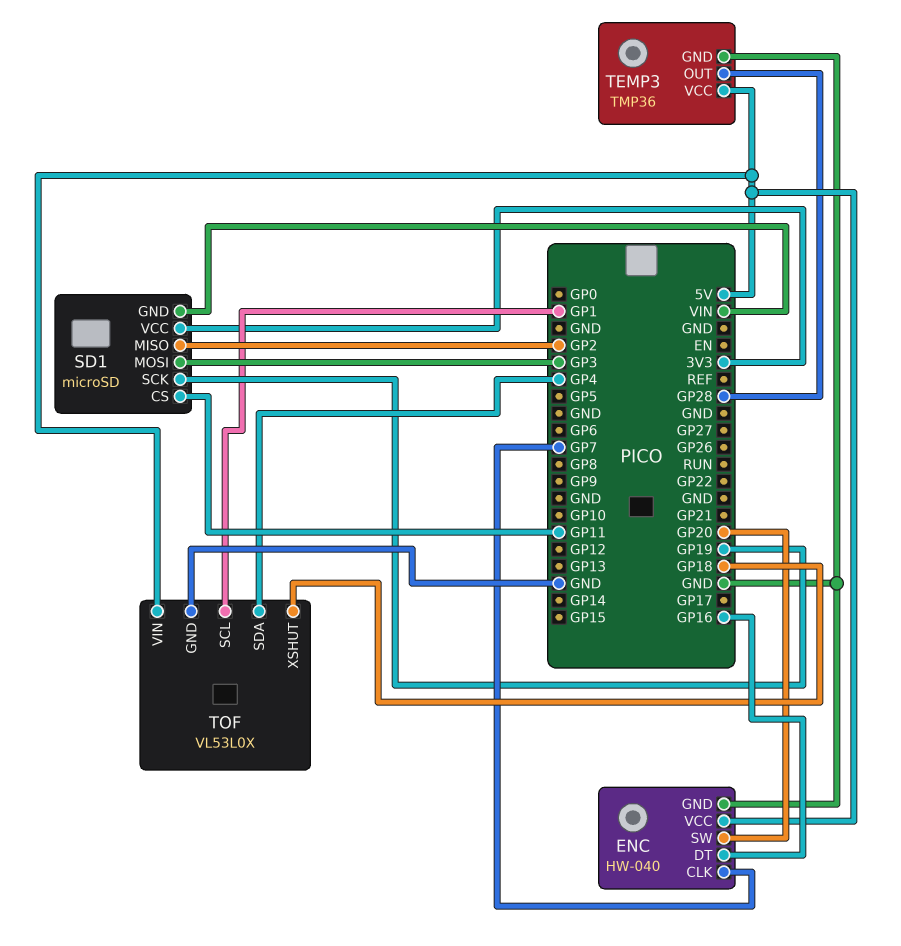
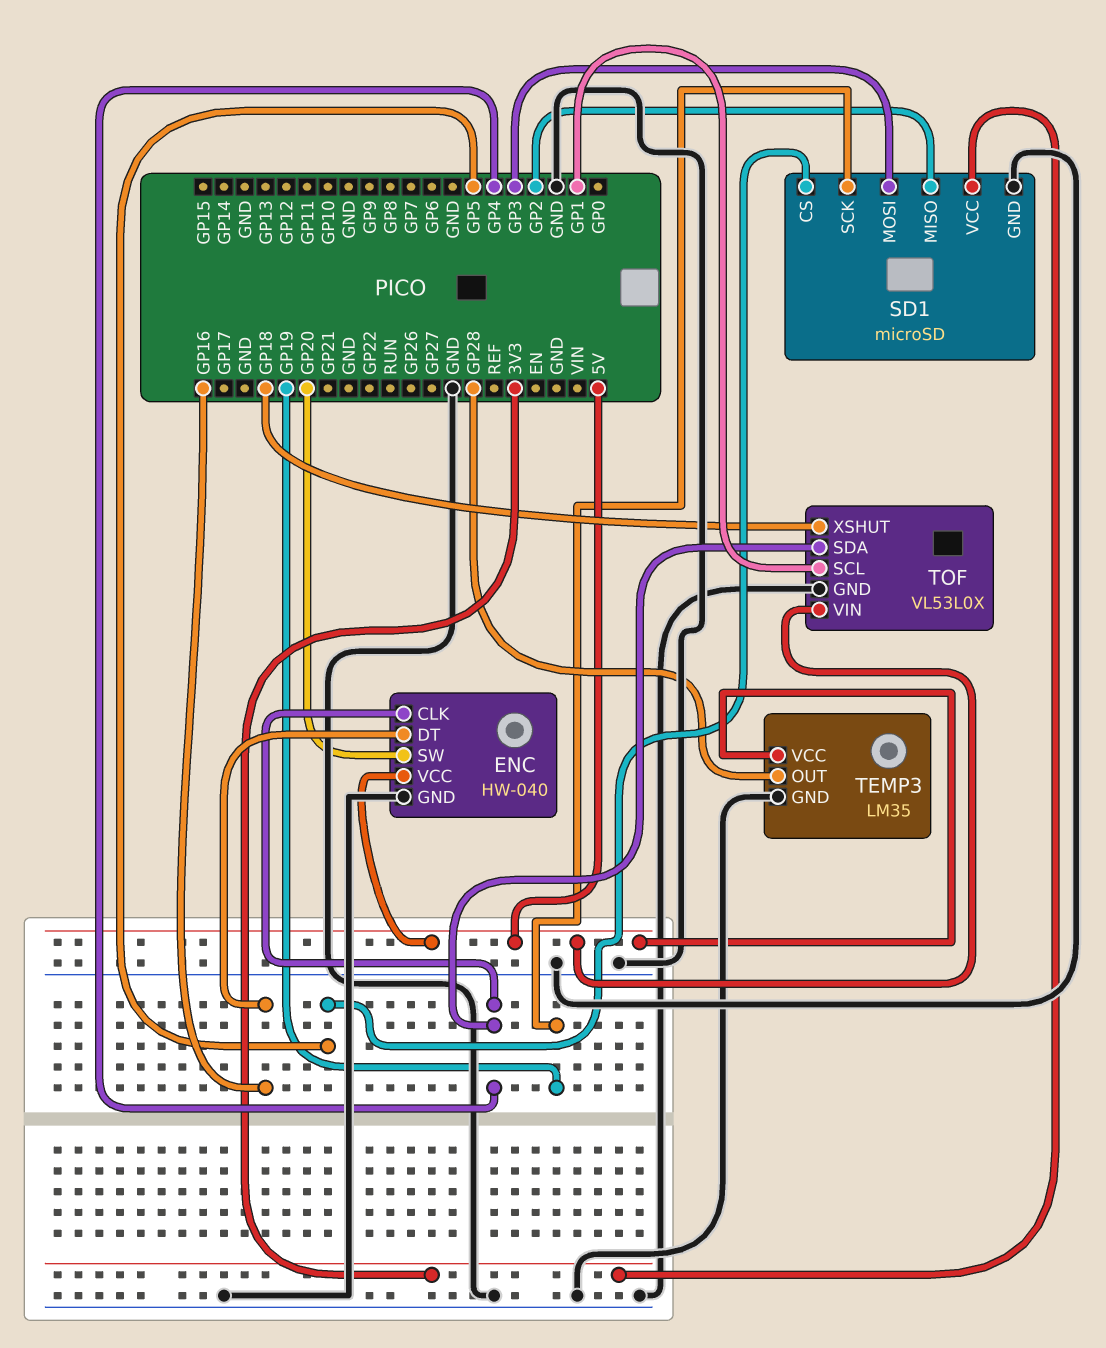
ENC pin CLK: GP7 -> GP4
SD1 pin CS: GP11 -> GP5
SD1 pin GND: VIN -> GND
TEMP3: TMP36 -> LM35

